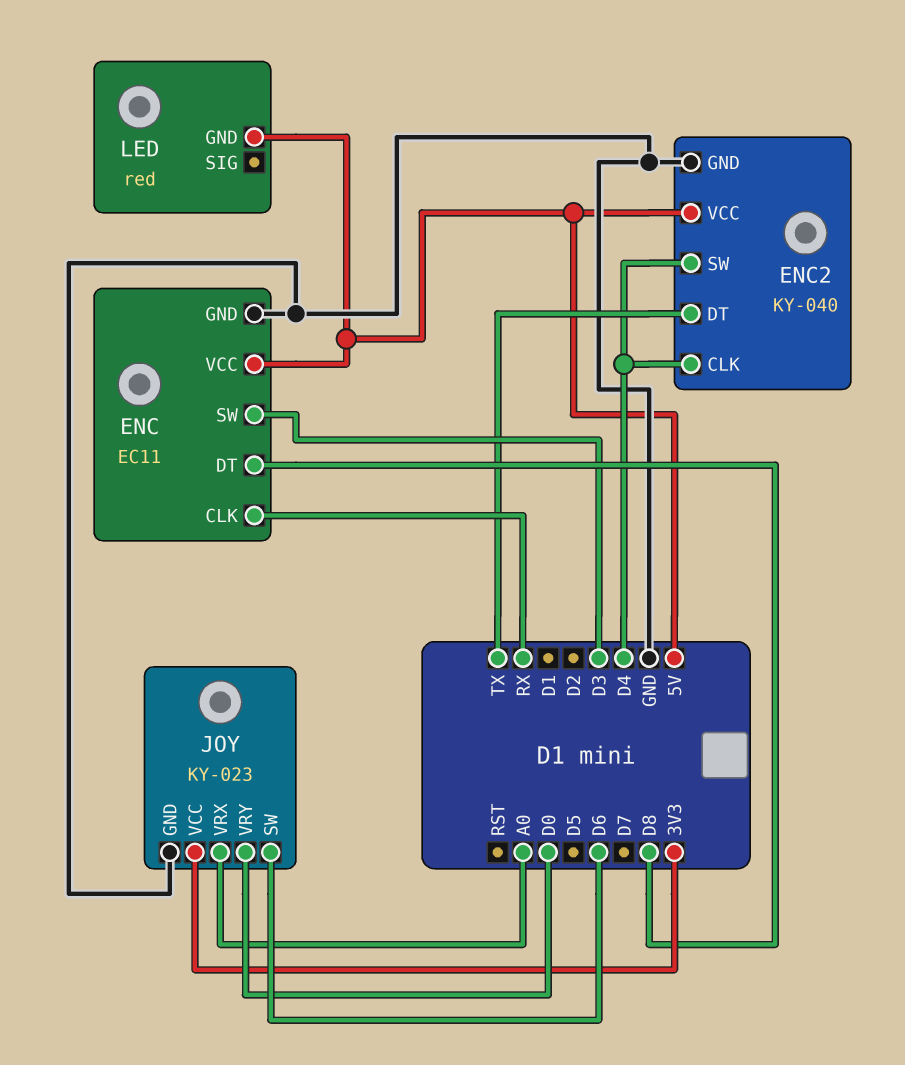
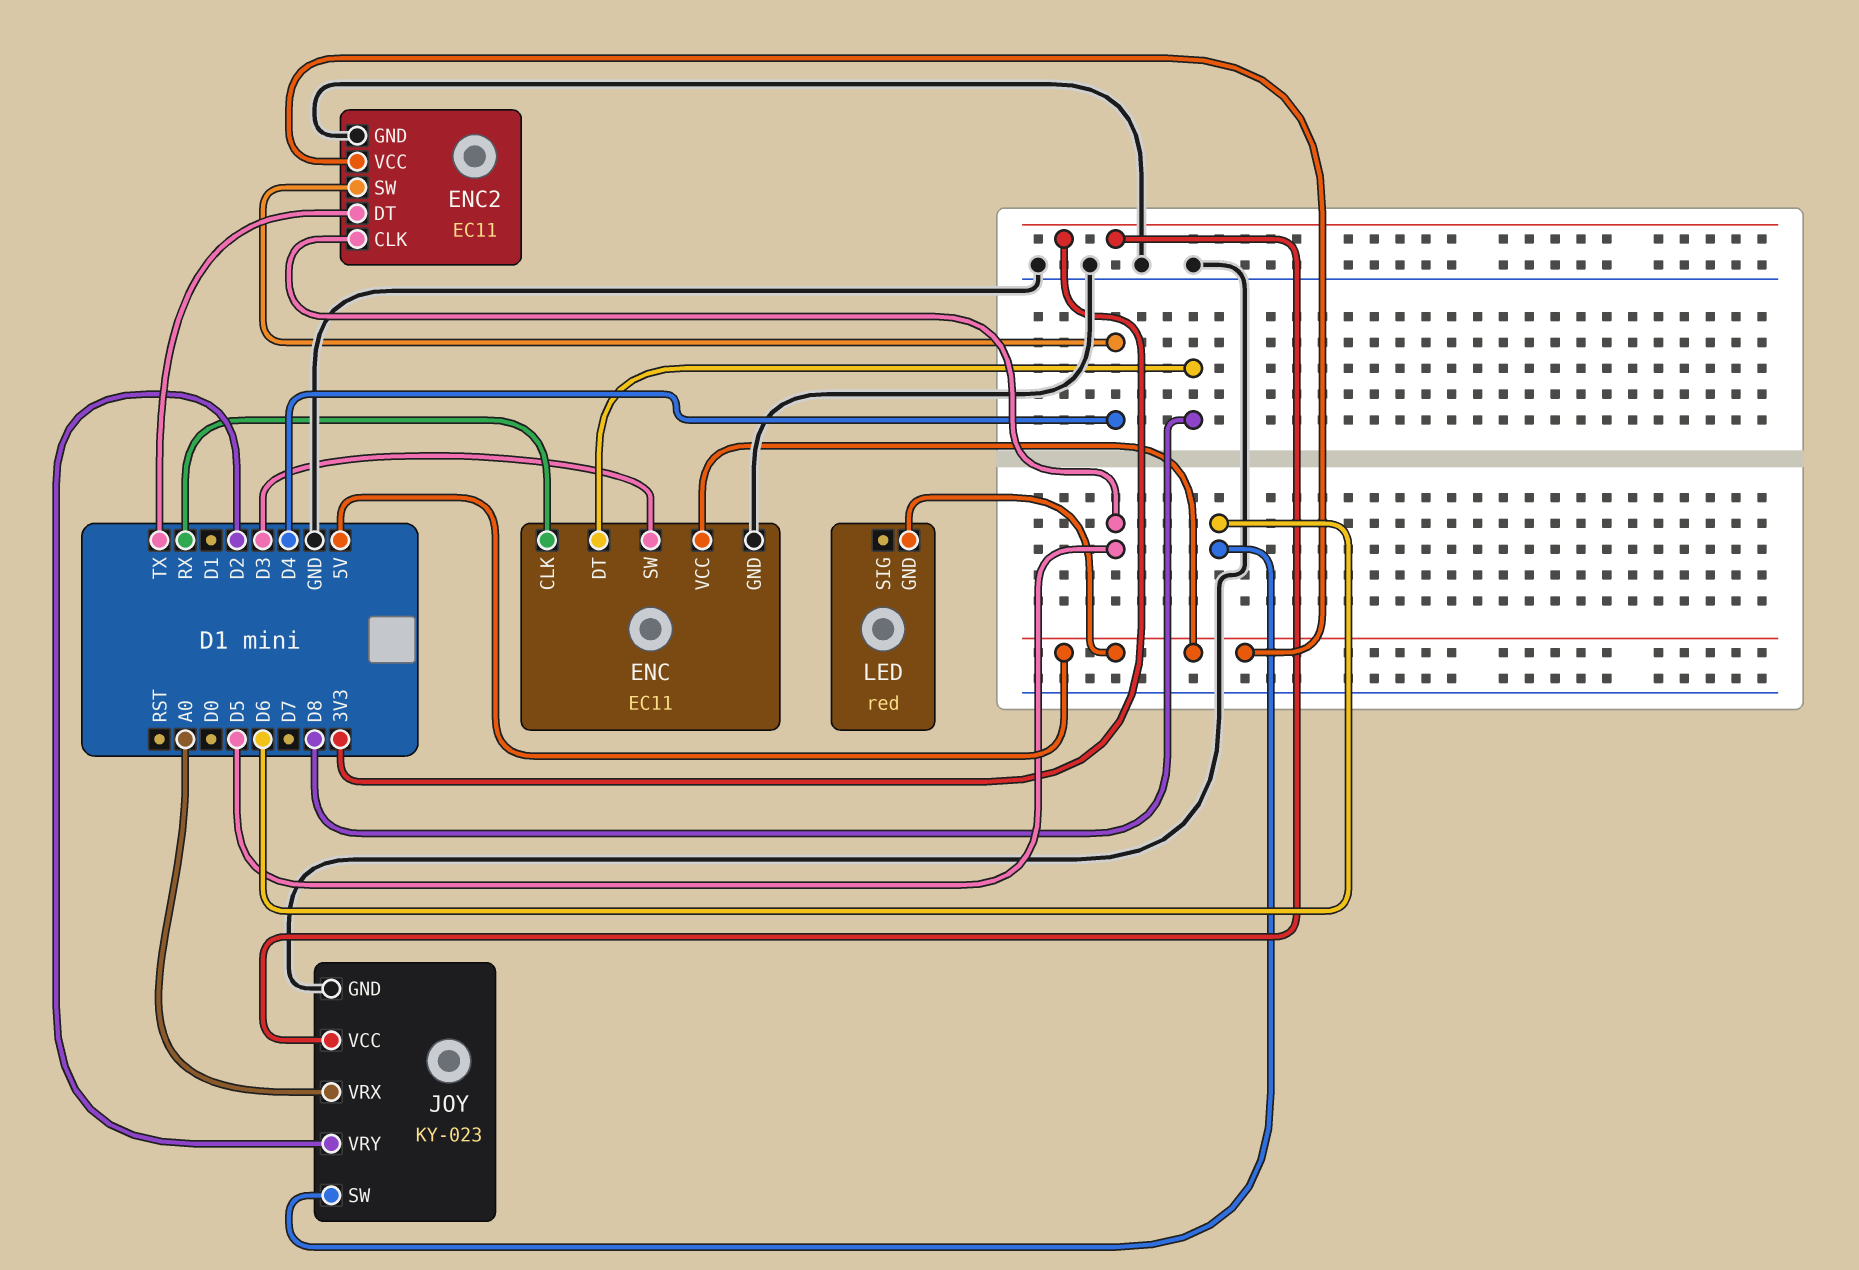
ENC2: KY-040 -> EC11
ENC2 pin CLK: D4 -> D5
JOY pin VRY: D0 -> D2

